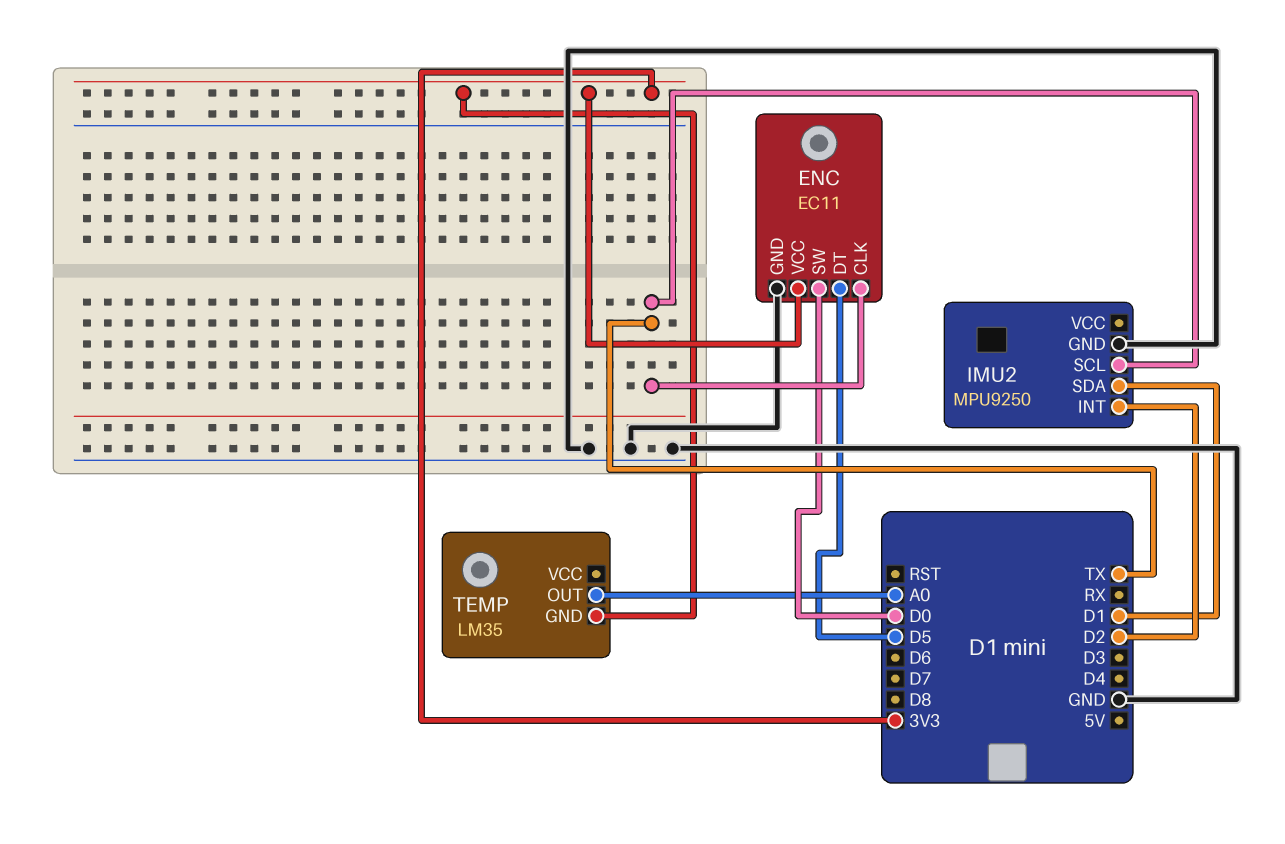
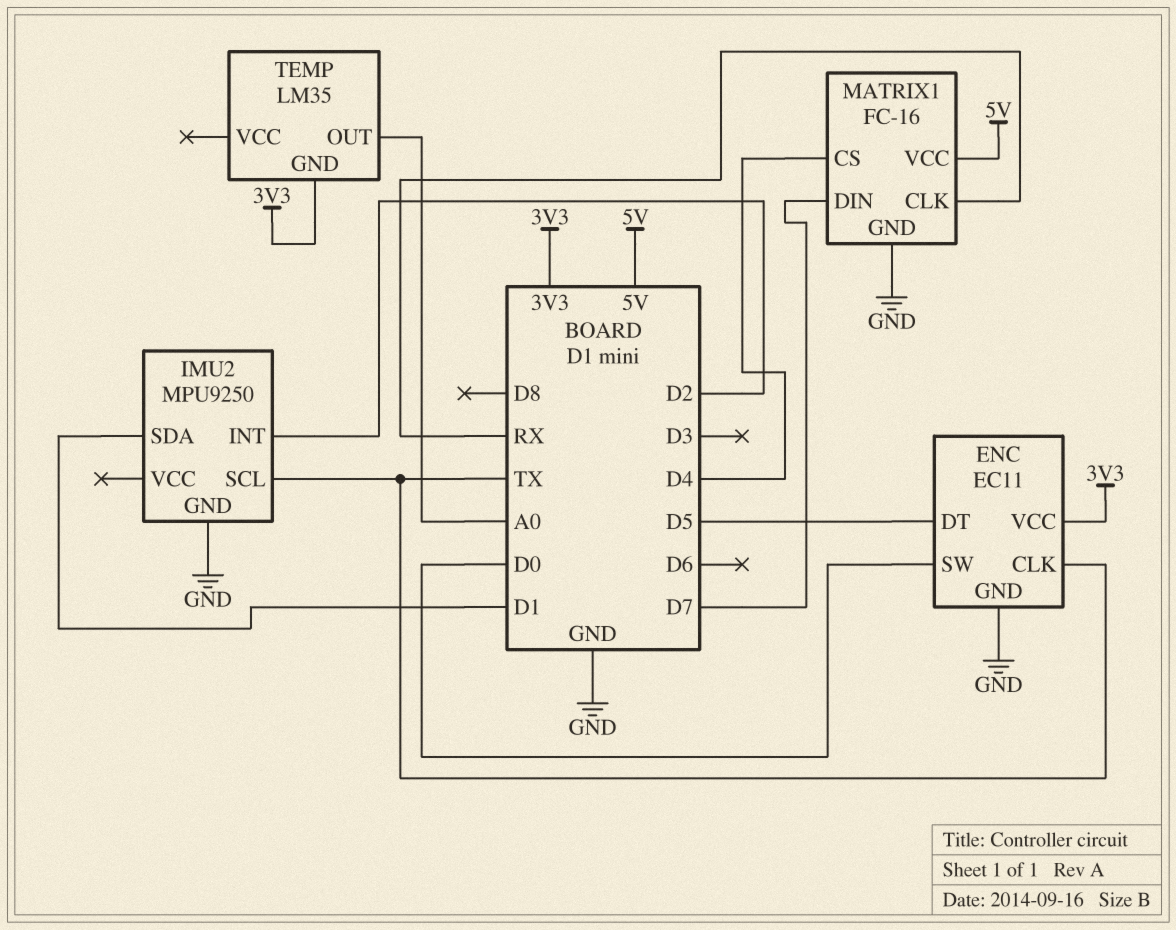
MATRIX1: none -> FC-16
MATRIX1 pin CLK: none -> RX
MATRIX1 pin CS: none -> D4
MATRIX1 pin DIN: none -> D7
MATRIX1 pin GND: none -> GND
MATRIX1 pin VCC: none -> 5V

